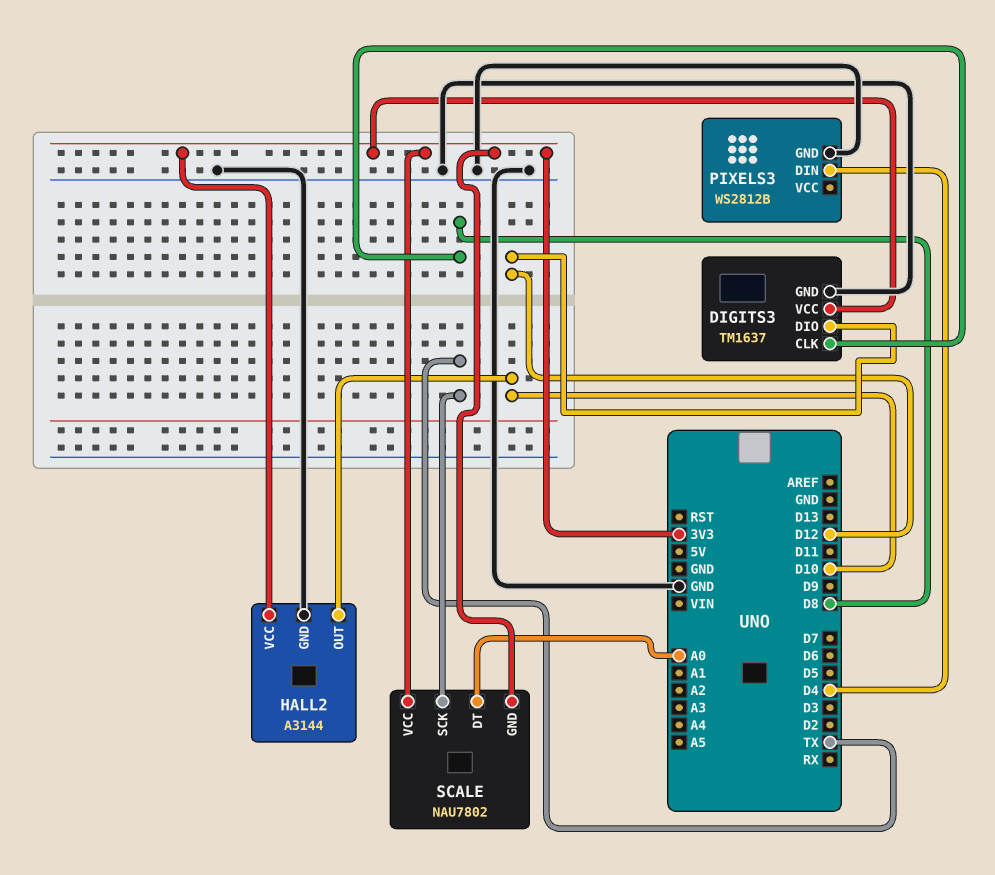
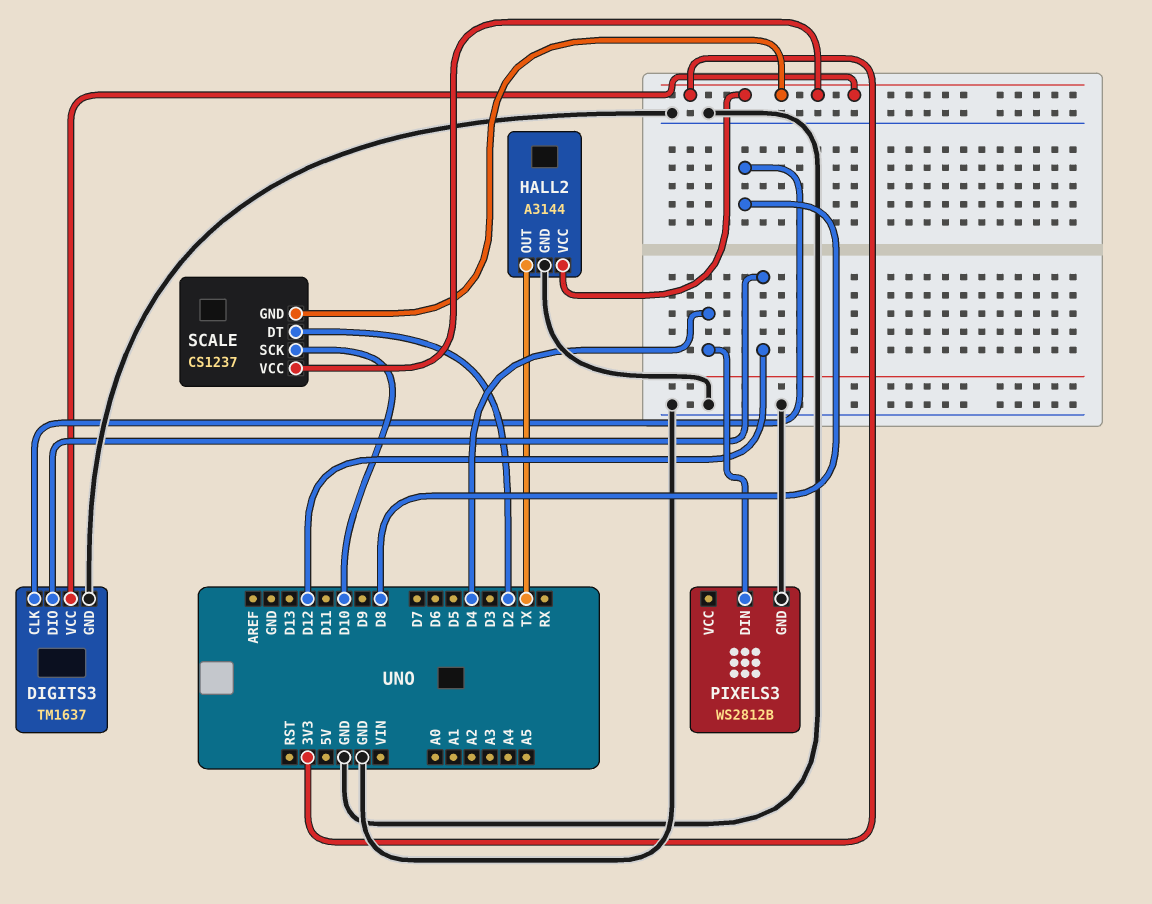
HALL2 pin OUT: D10 -> TX
SCALE: NAU7802 -> CS1237
SCALE pin DT: A0 -> D2
SCALE pin SCK: TX -> D10

